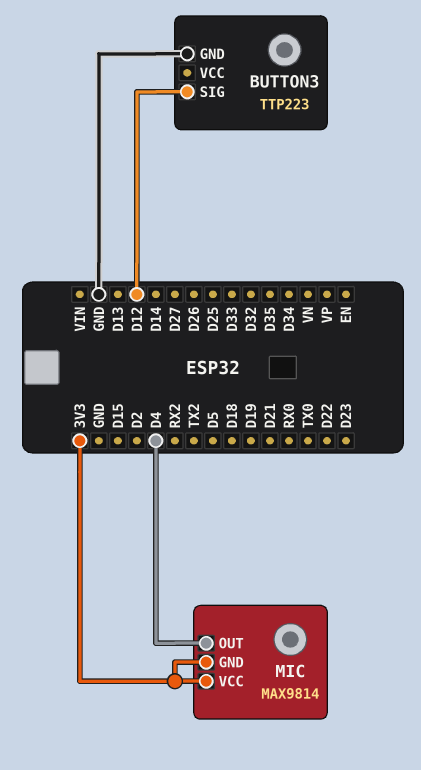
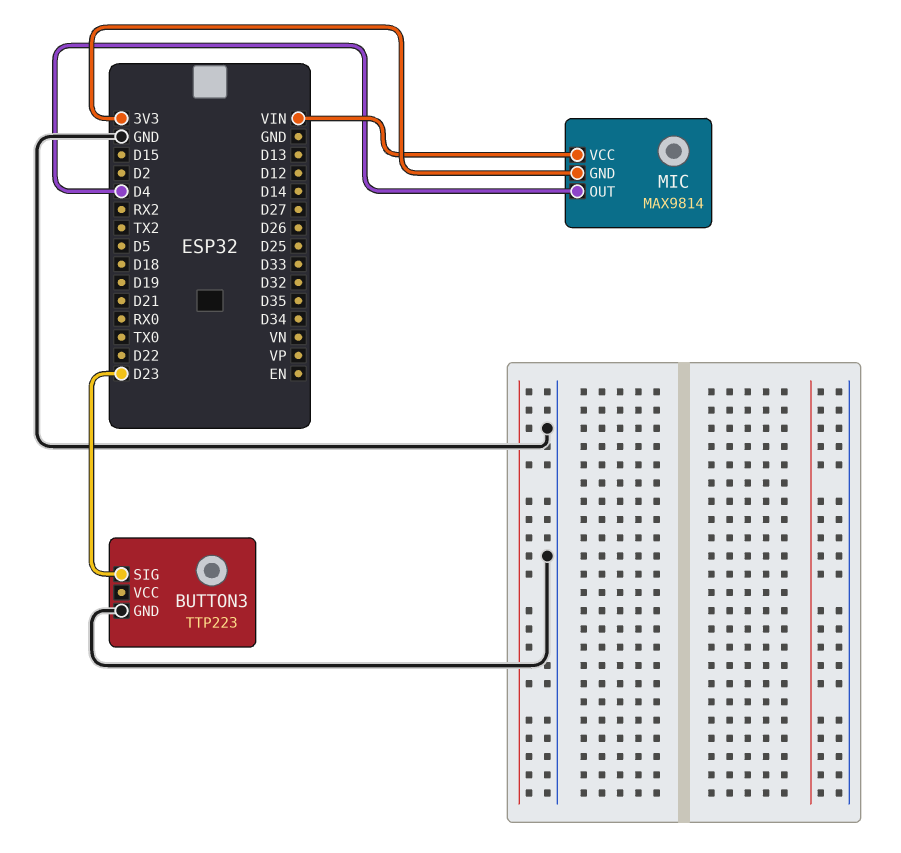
BUTTON3 pin SIG: D12 -> D23
MIC pin VCC: 3V3 -> VIN

